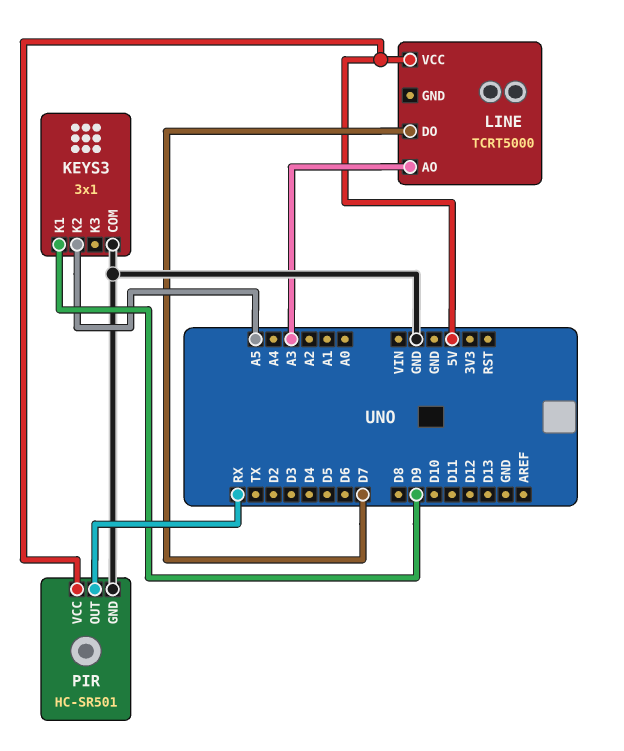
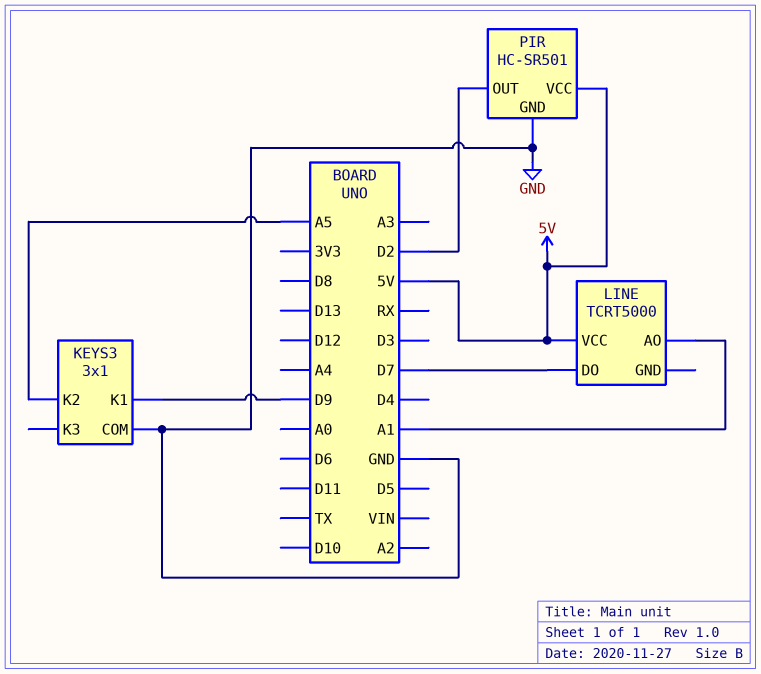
LINE pin AO: A3 -> A1
PIR pin OUT: RX -> D2

